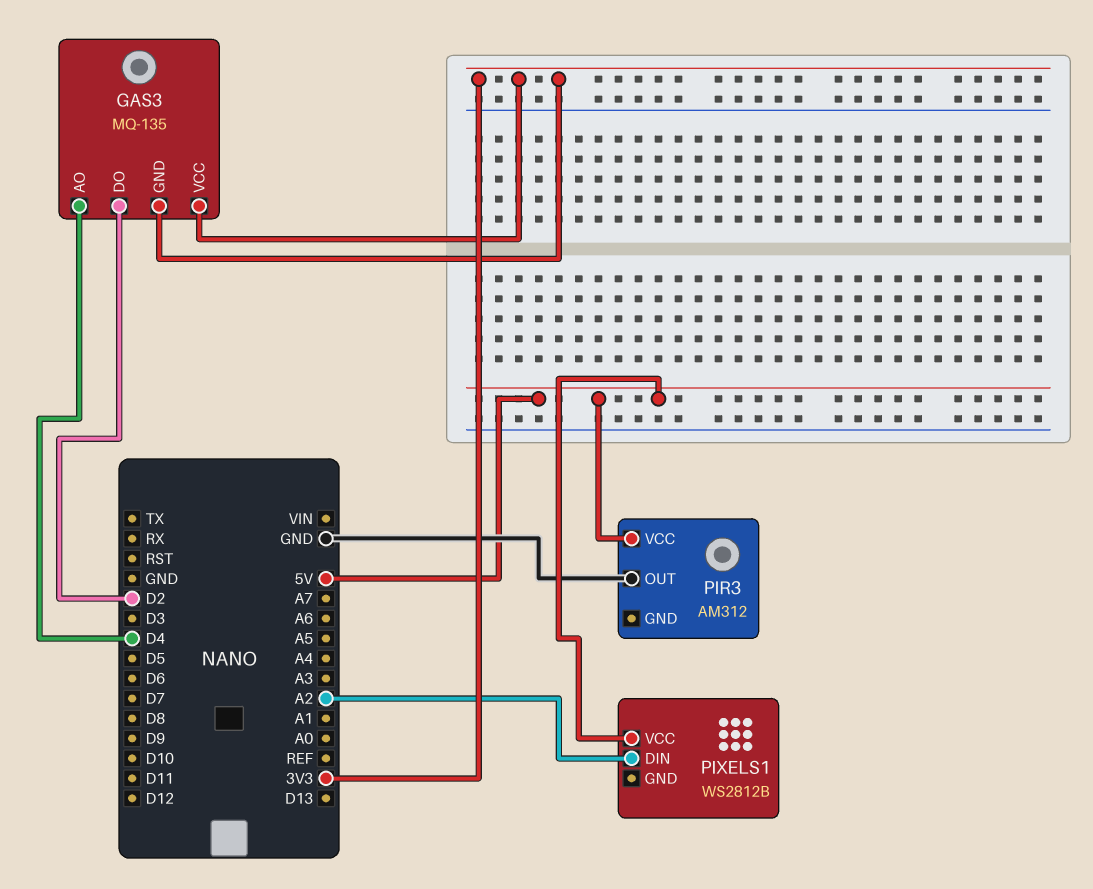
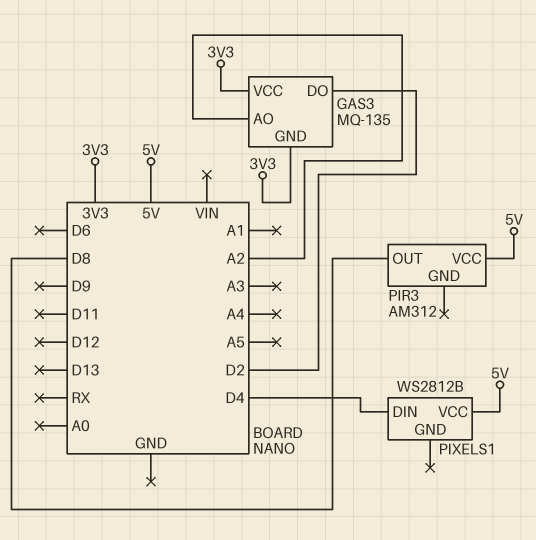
GAS3 pin AO: D4 -> A2
PIR3 pin OUT: GND -> D8
PIXELS1 pin DIN: A2 -> D4

